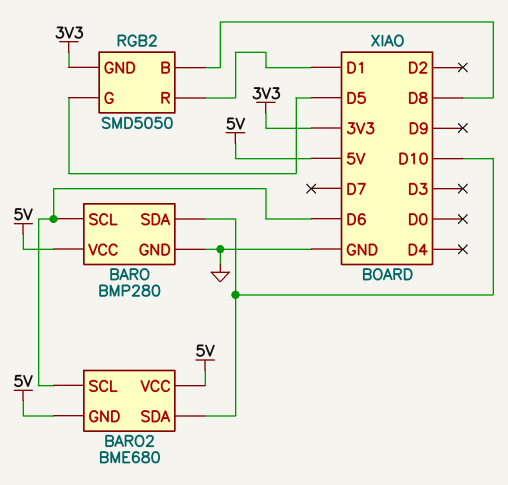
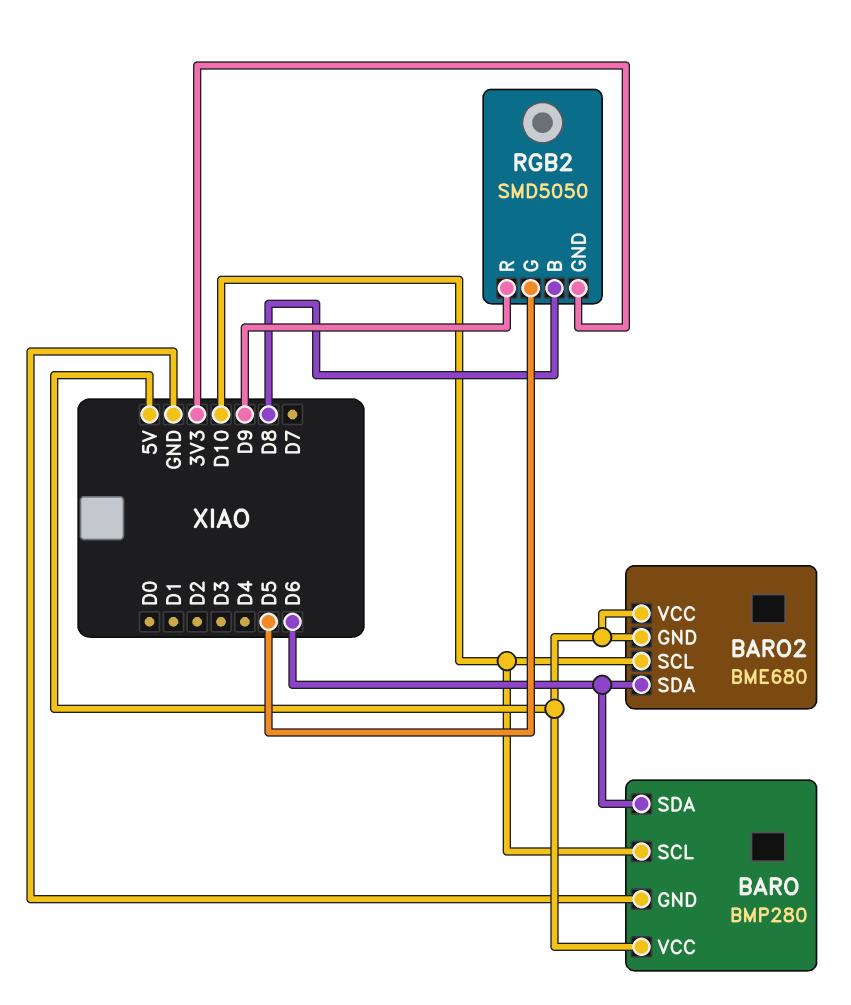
BARO pin SCL: D6 -> D10
BARO pin SDA: D10 -> D6
BARO2 pin SCL: D6 -> D10
BARO2 pin SDA: D10 -> D6
RGB2 pin R: D1 -> D9

